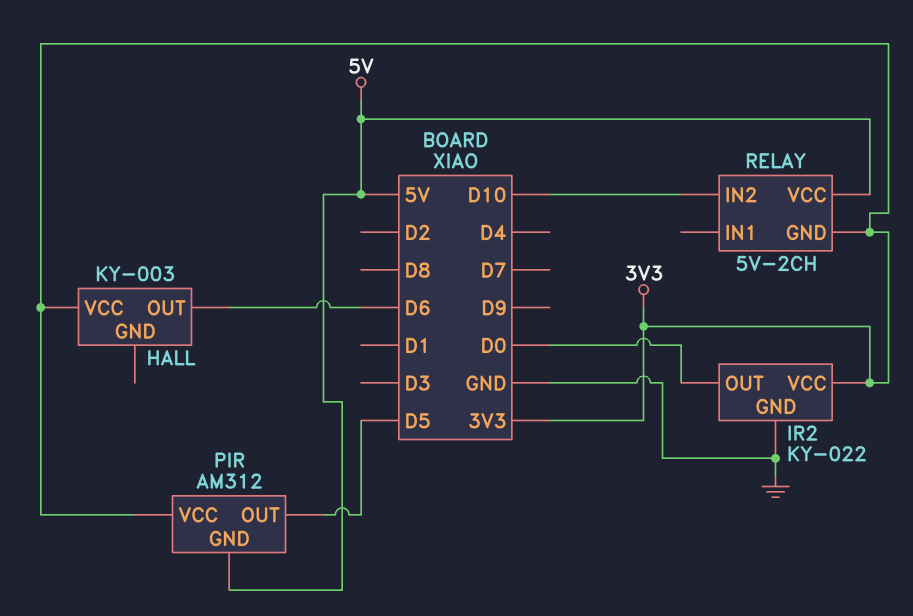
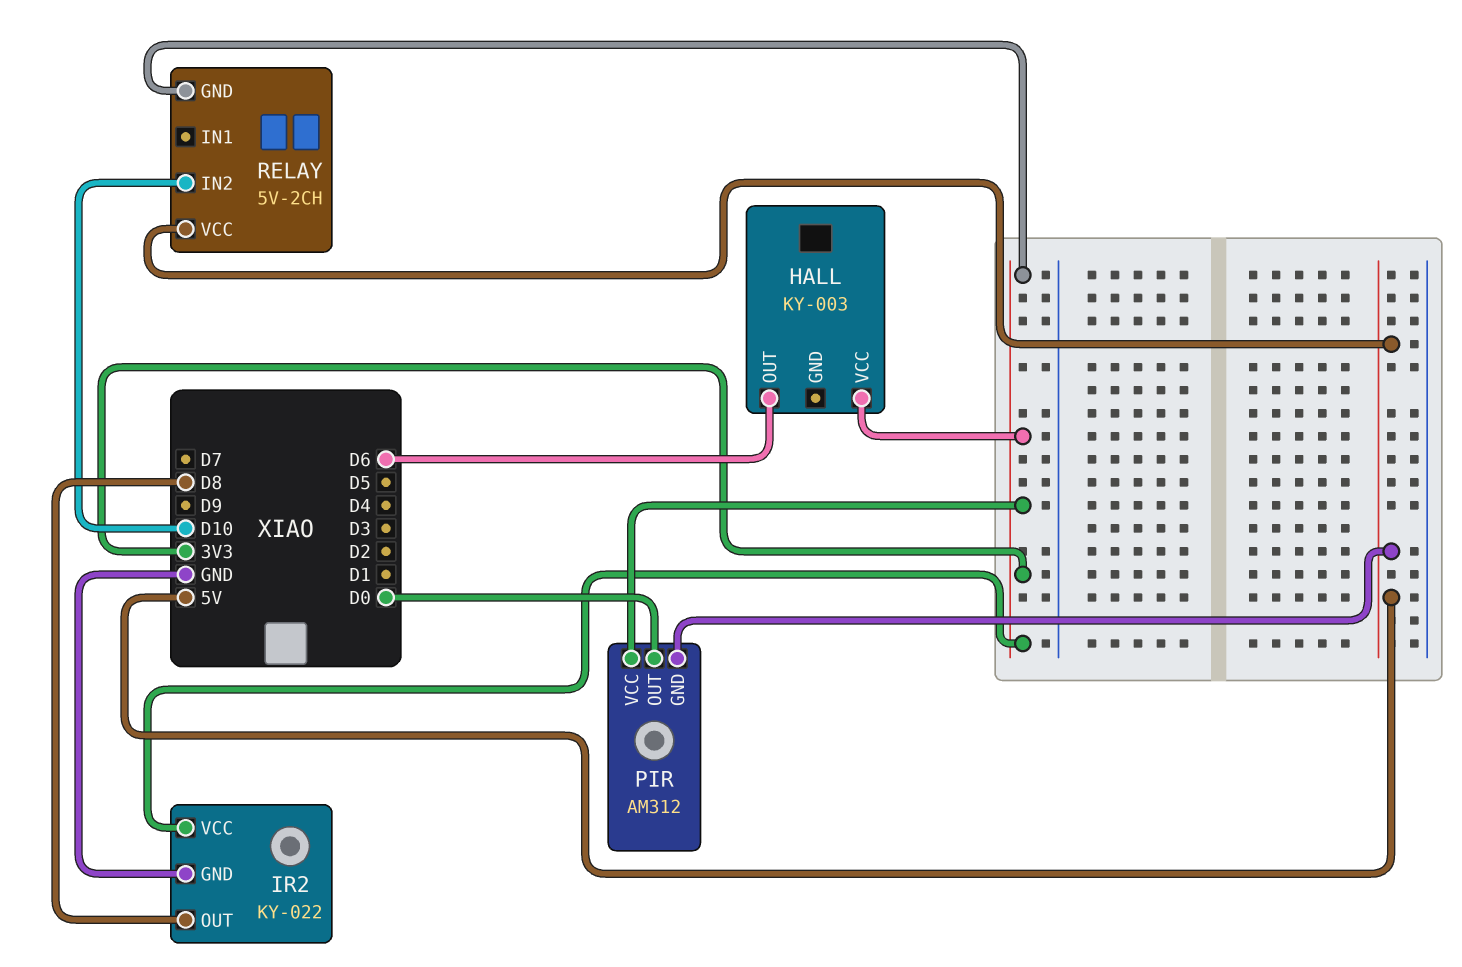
IR2 pin OUT: D0 -> D8
PIR pin OUT: D5 -> D0

